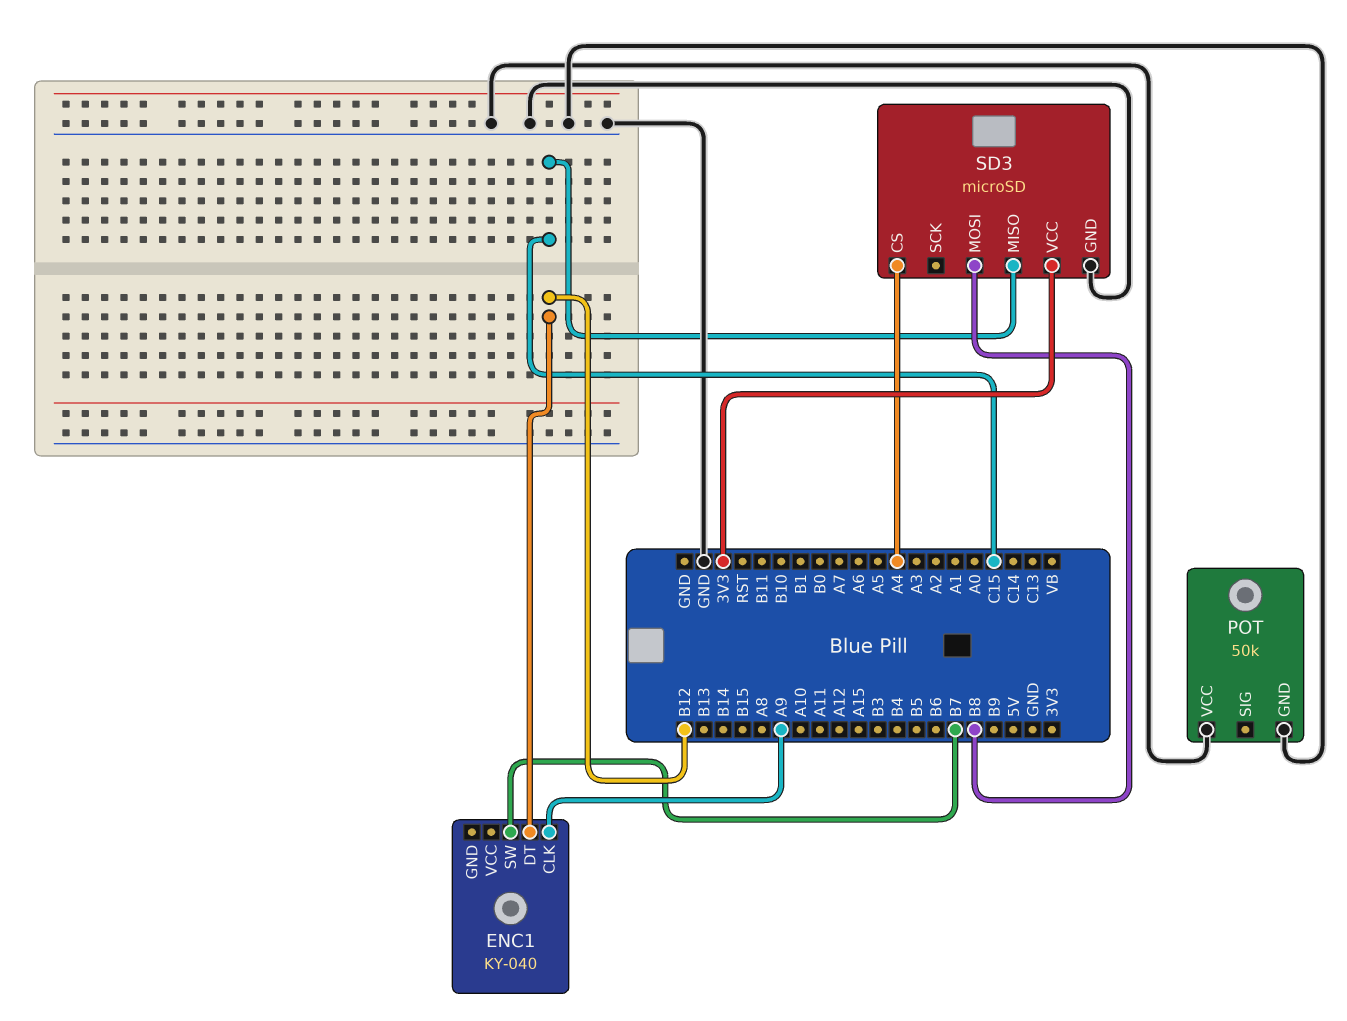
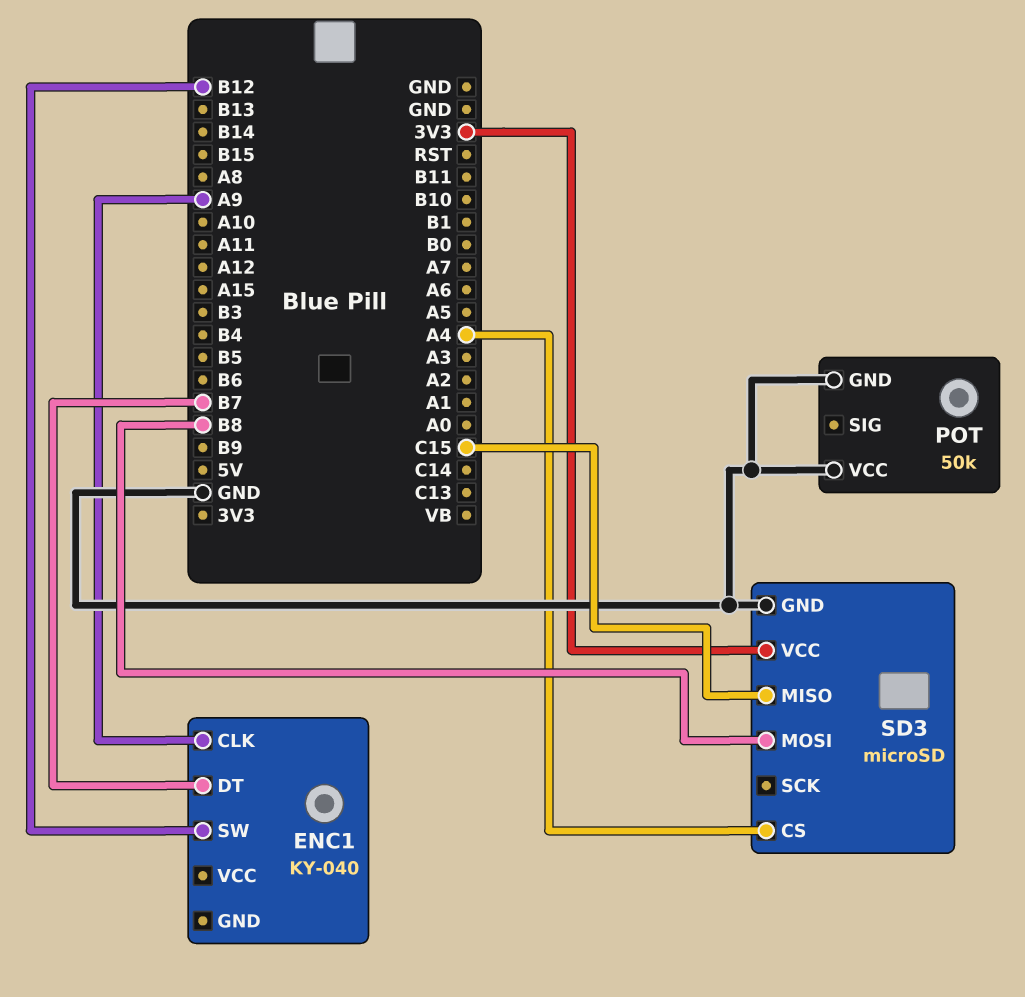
ENC1 pin DT: B12 -> B7
ENC1 pin SW: B7 -> B12

